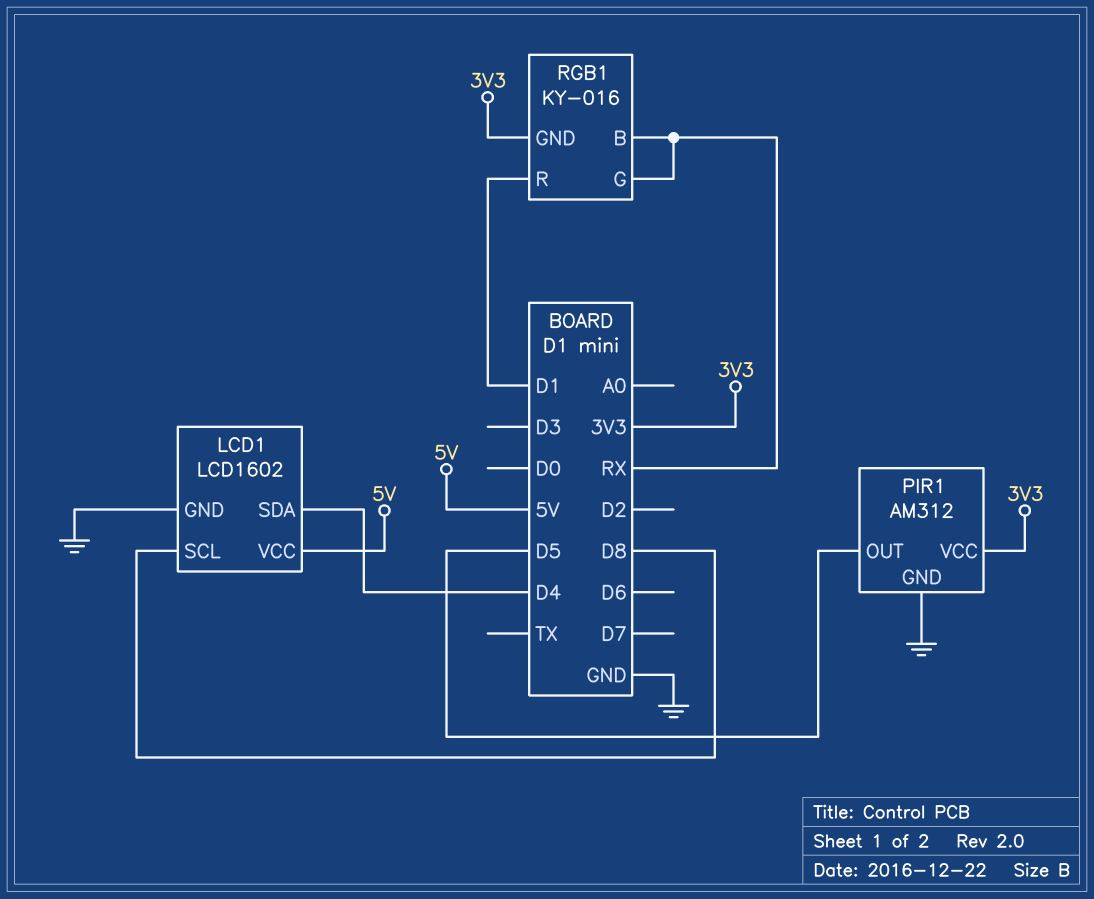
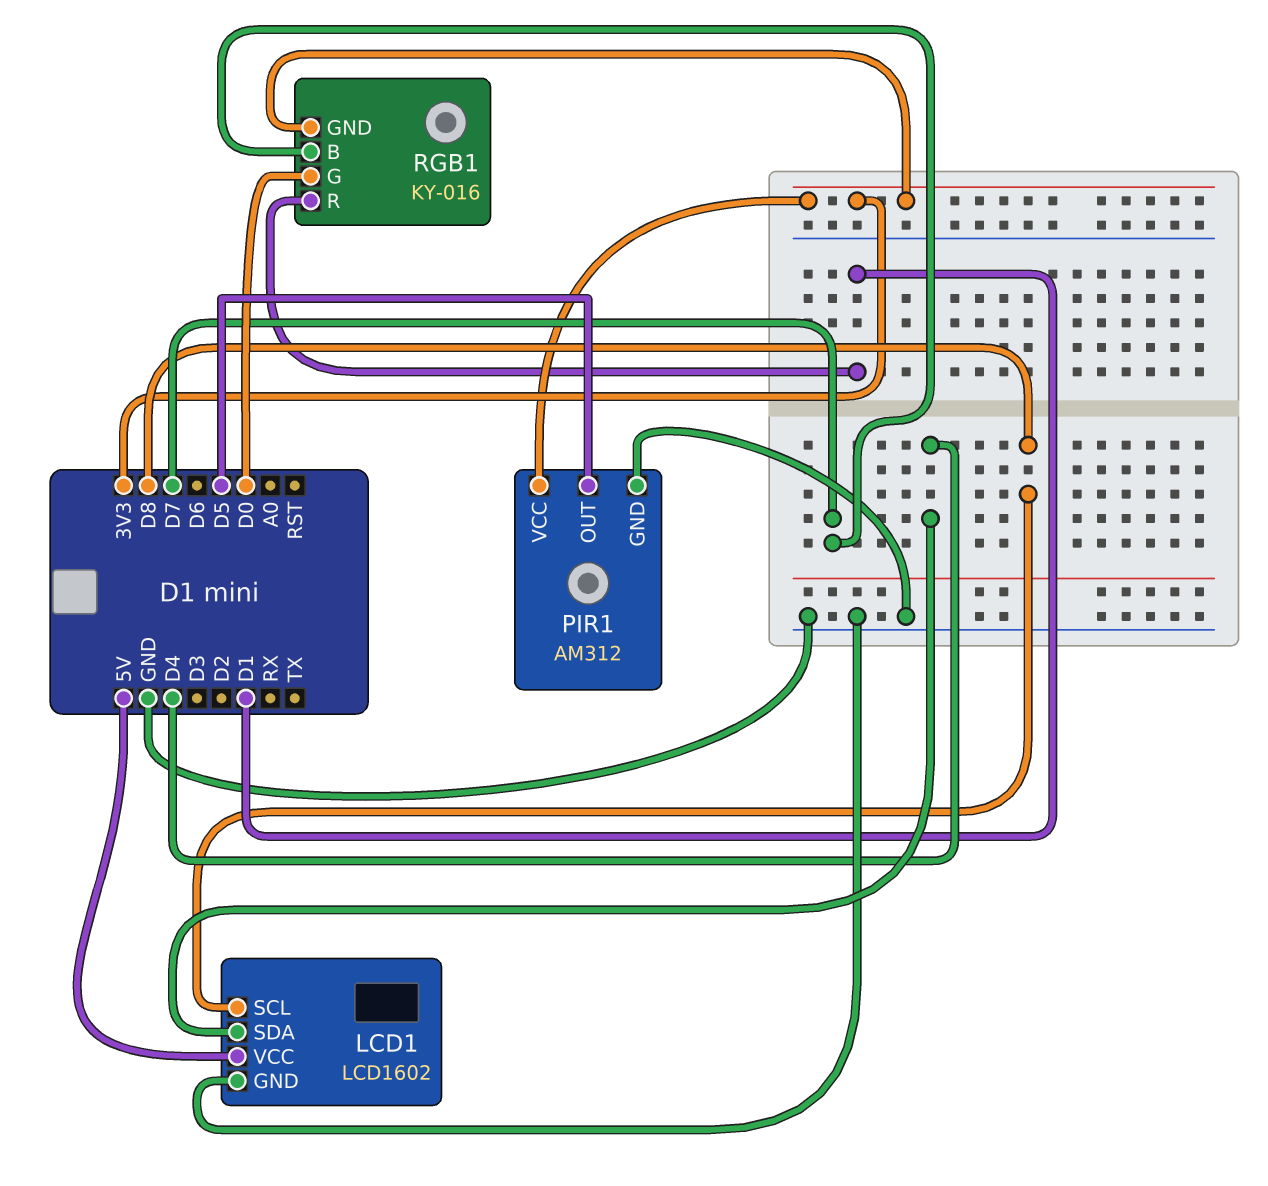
RGB1 pin B: RX -> D7
RGB1 pin G: RX -> D0

